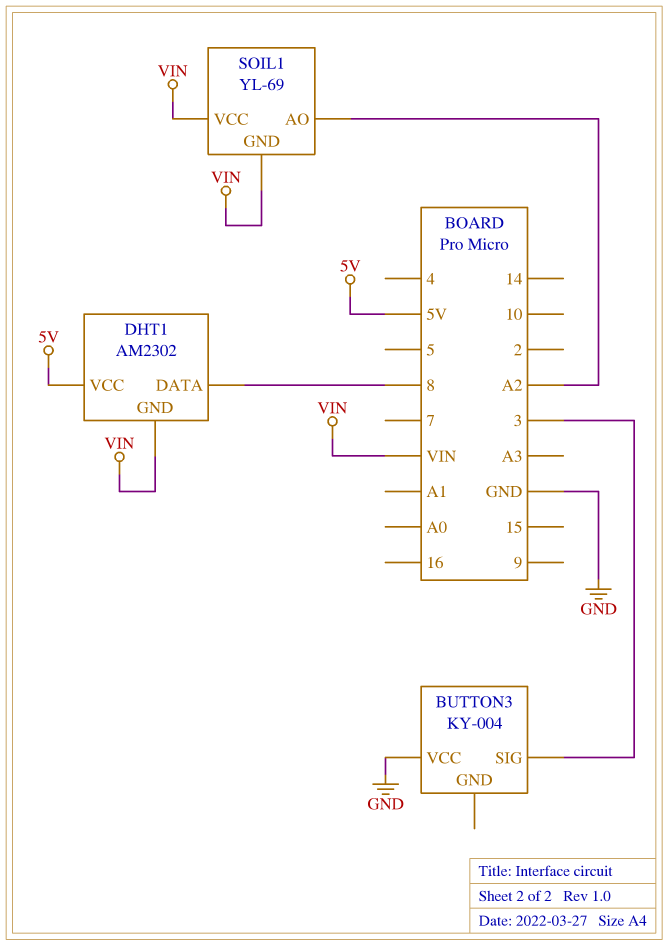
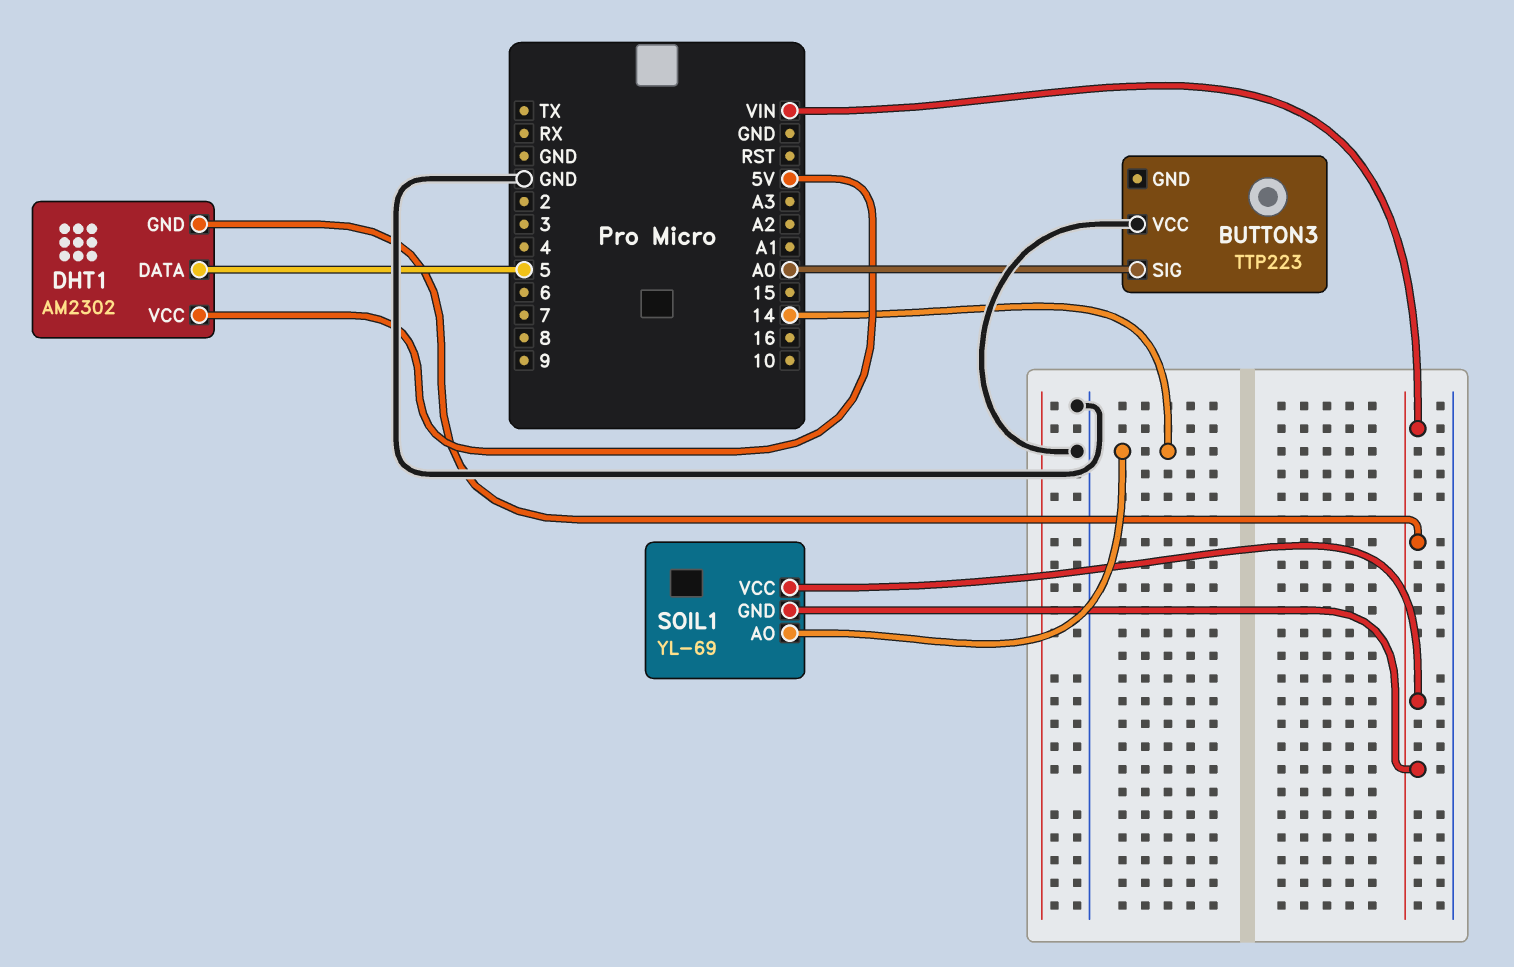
BUTTON3: KY-004 -> TTP223
BUTTON3 pin SIG: 3 -> A0
DHT1 pin DATA: 8 -> 5
SOIL1 pin AO: A2 -> 14

